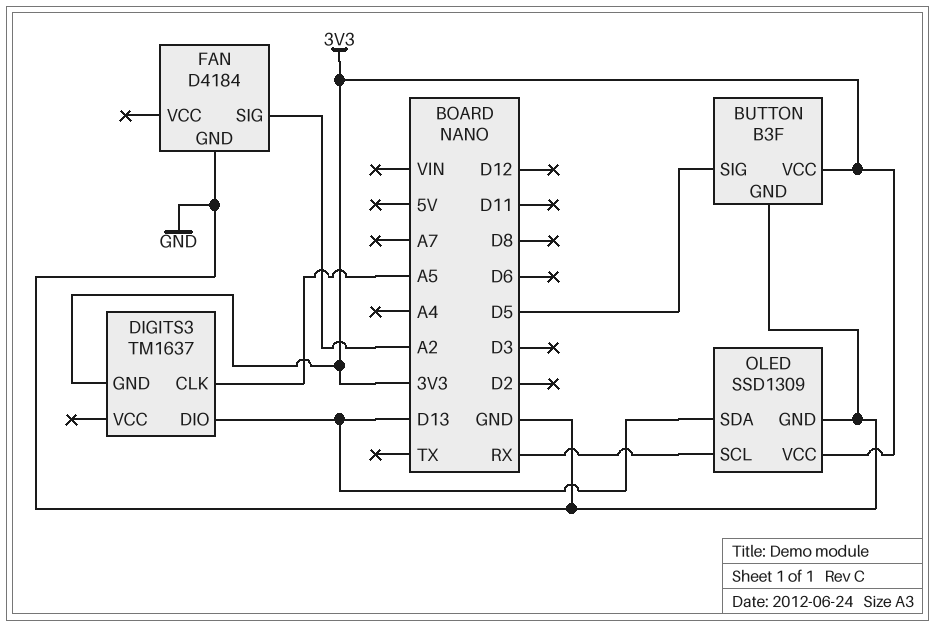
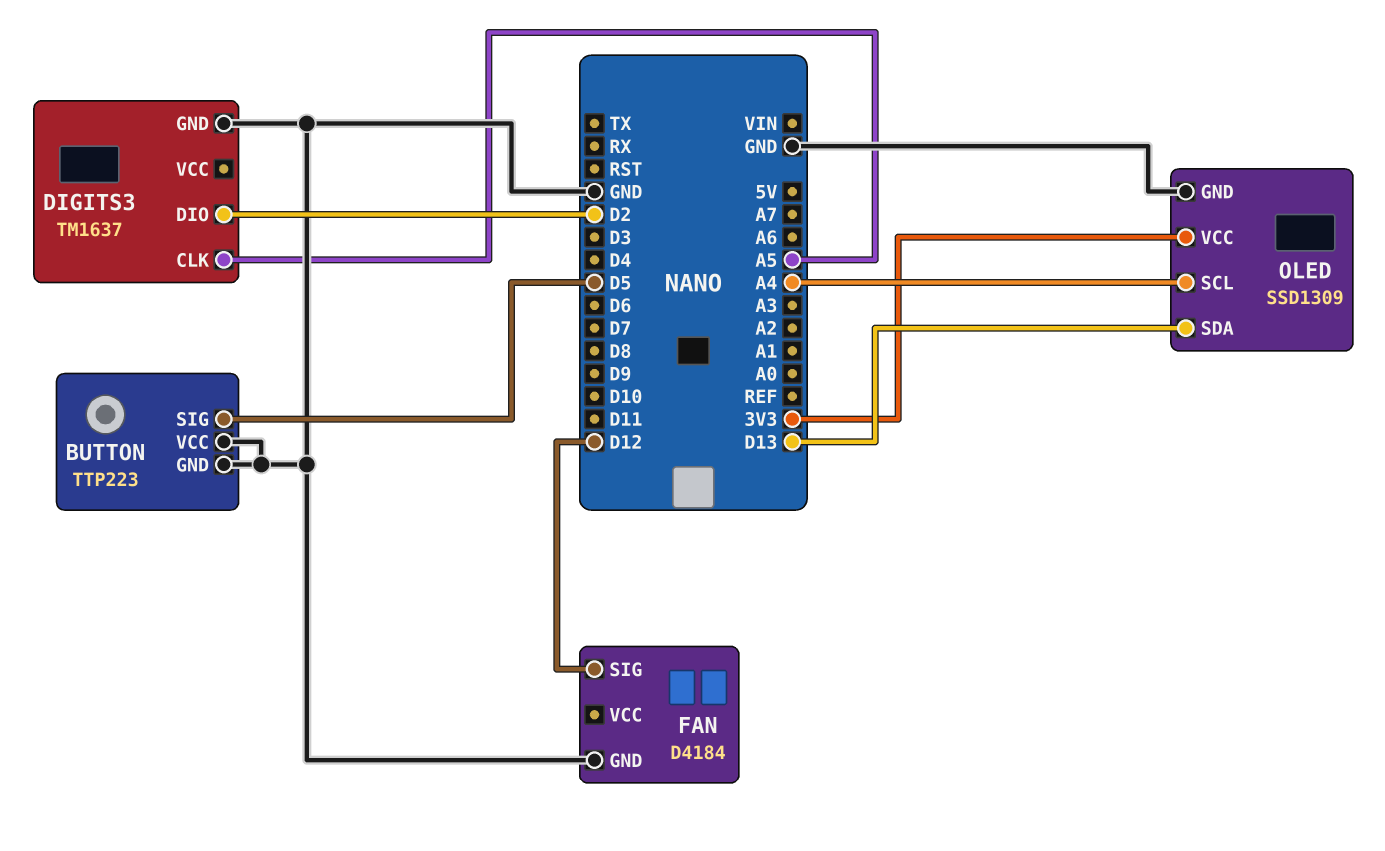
BUTTON: B3F -> TTP223
BUTTON pin VCC: 3V3 -> GND
DIGITS3 pin DIO: D13 -> D2
DIGITS3 pin GND: 3V3 -> GND
FAN pin SIG: A2 -> D12
OLED pin SCL: RX -> A4

